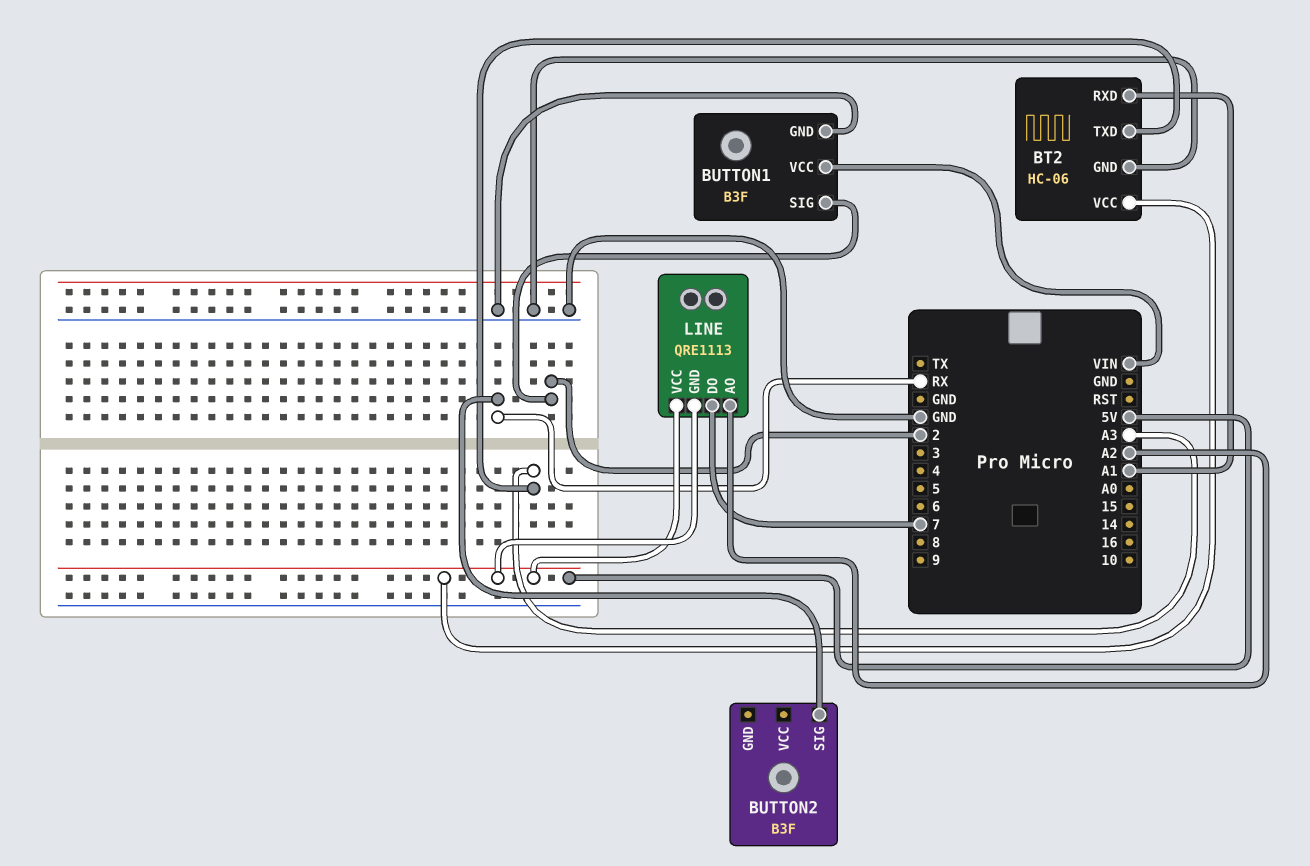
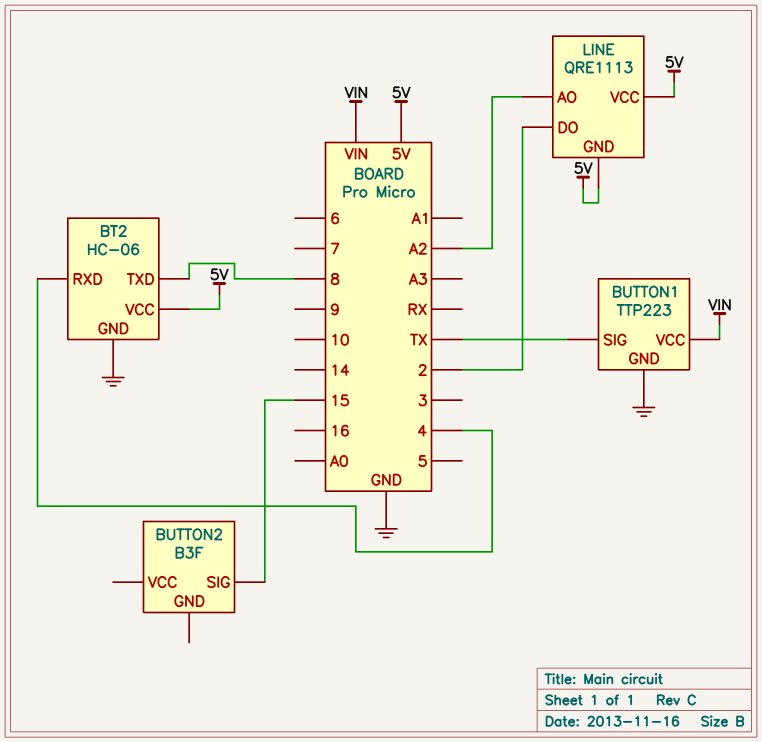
BT2 pin RXD: A1 -> 4
BT2 pin TXD: A3 -> 8
BUTTON1: B3F -> TTP223
BUTTON1 pin SIG: 2 -> TX
BUTTON2 pin SIG: RX -> 15
LINE pin DO: 7 -> 2

